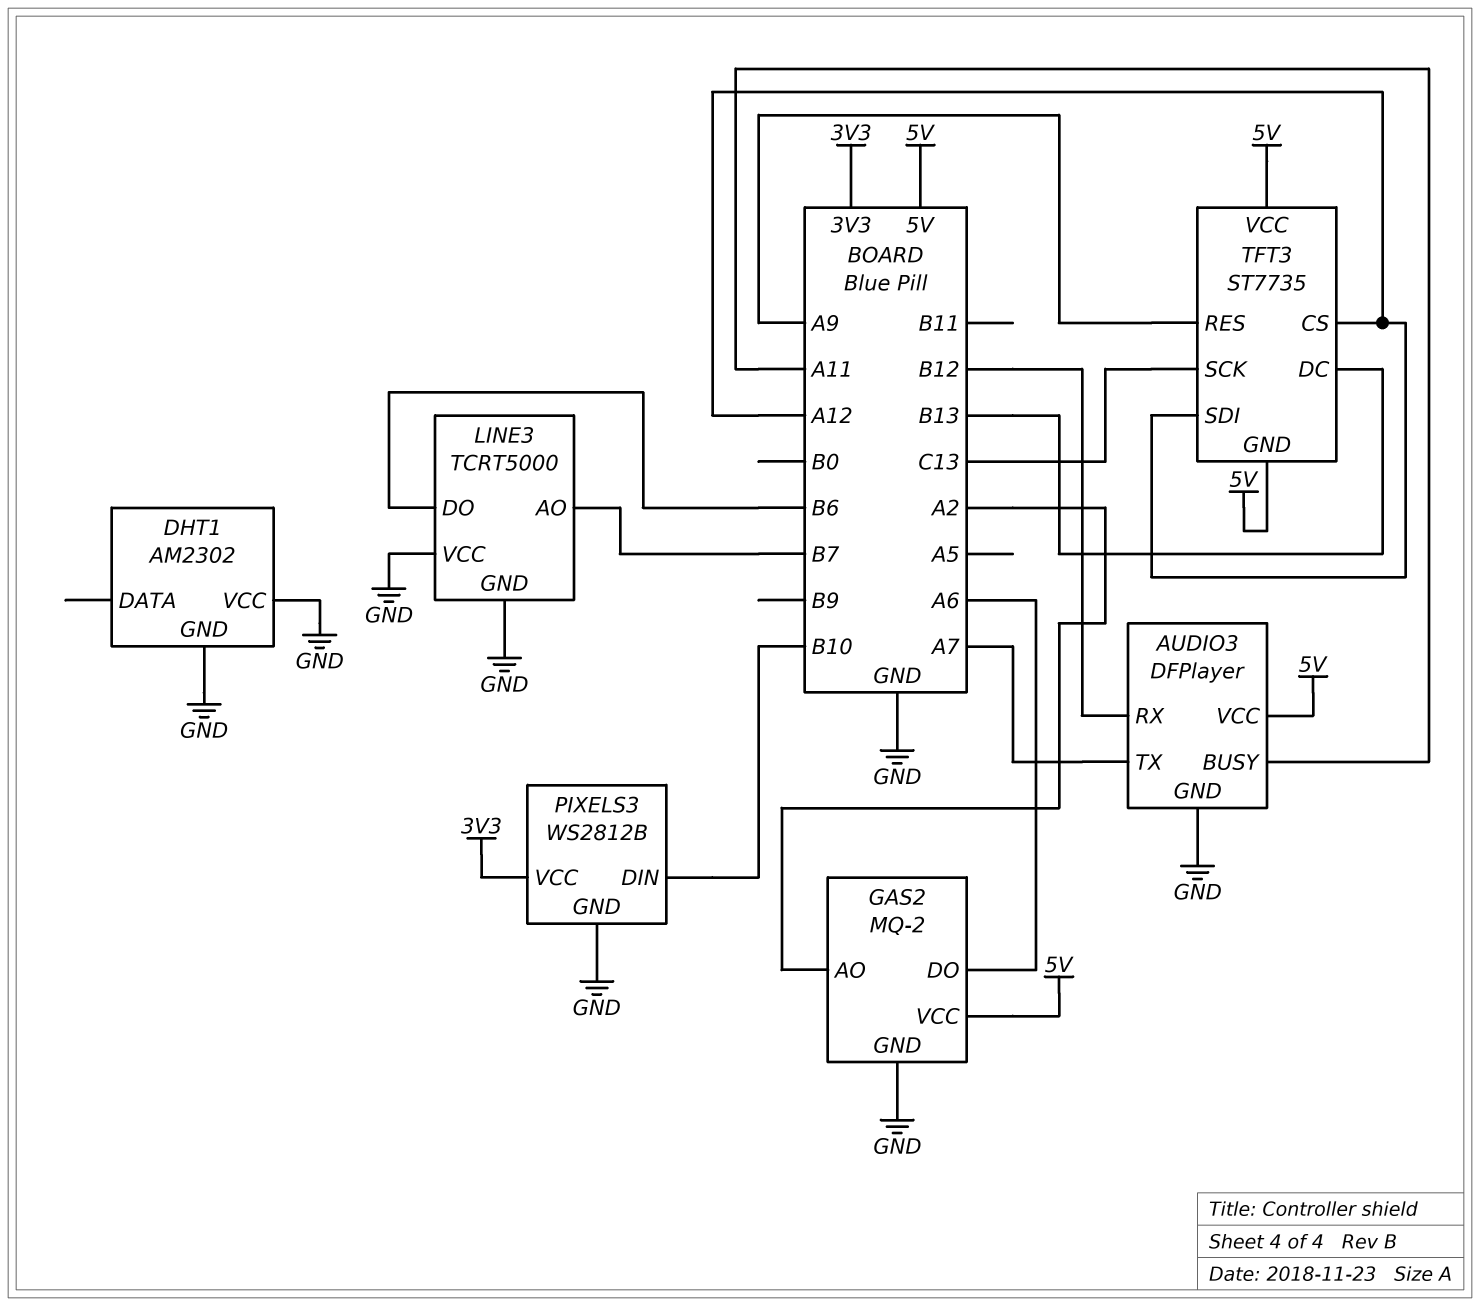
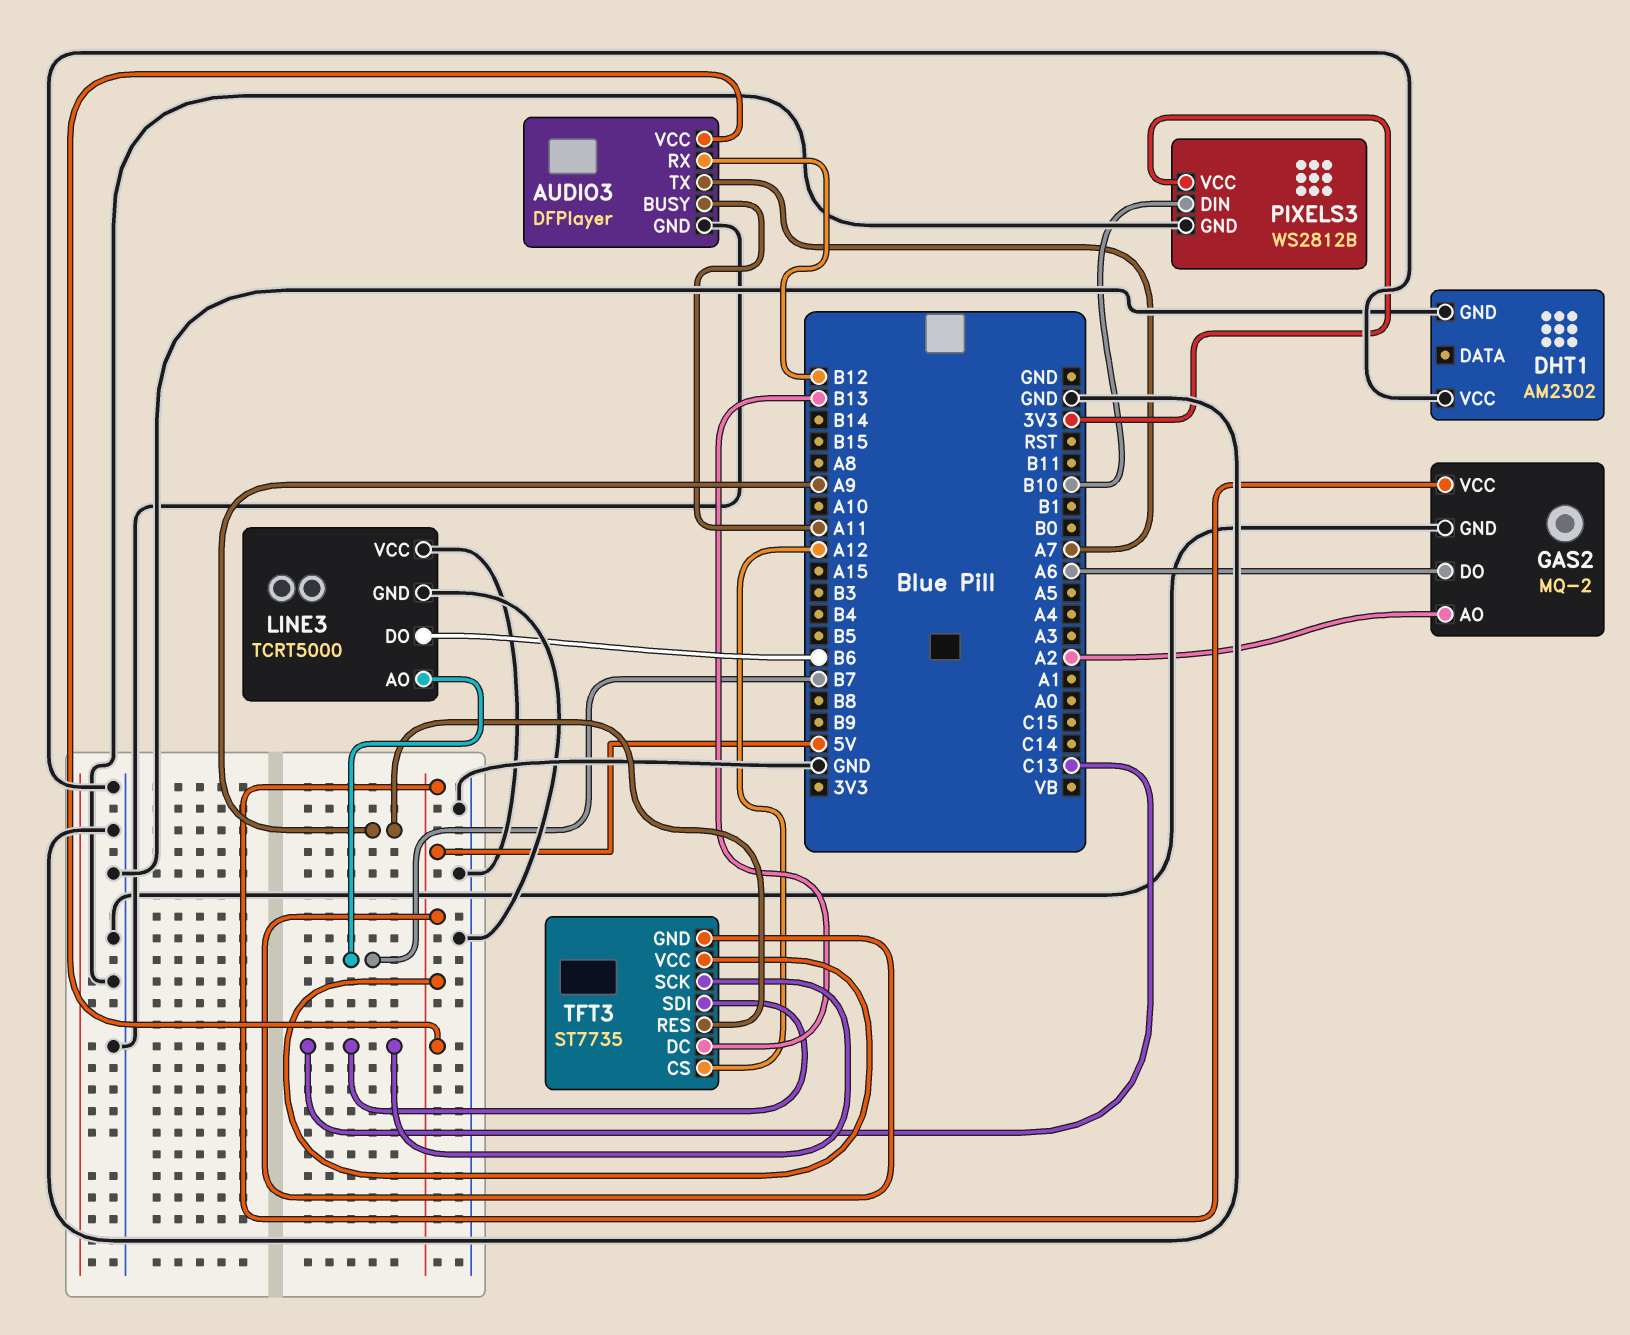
TFT3 pin SDI: A12 -> C13

